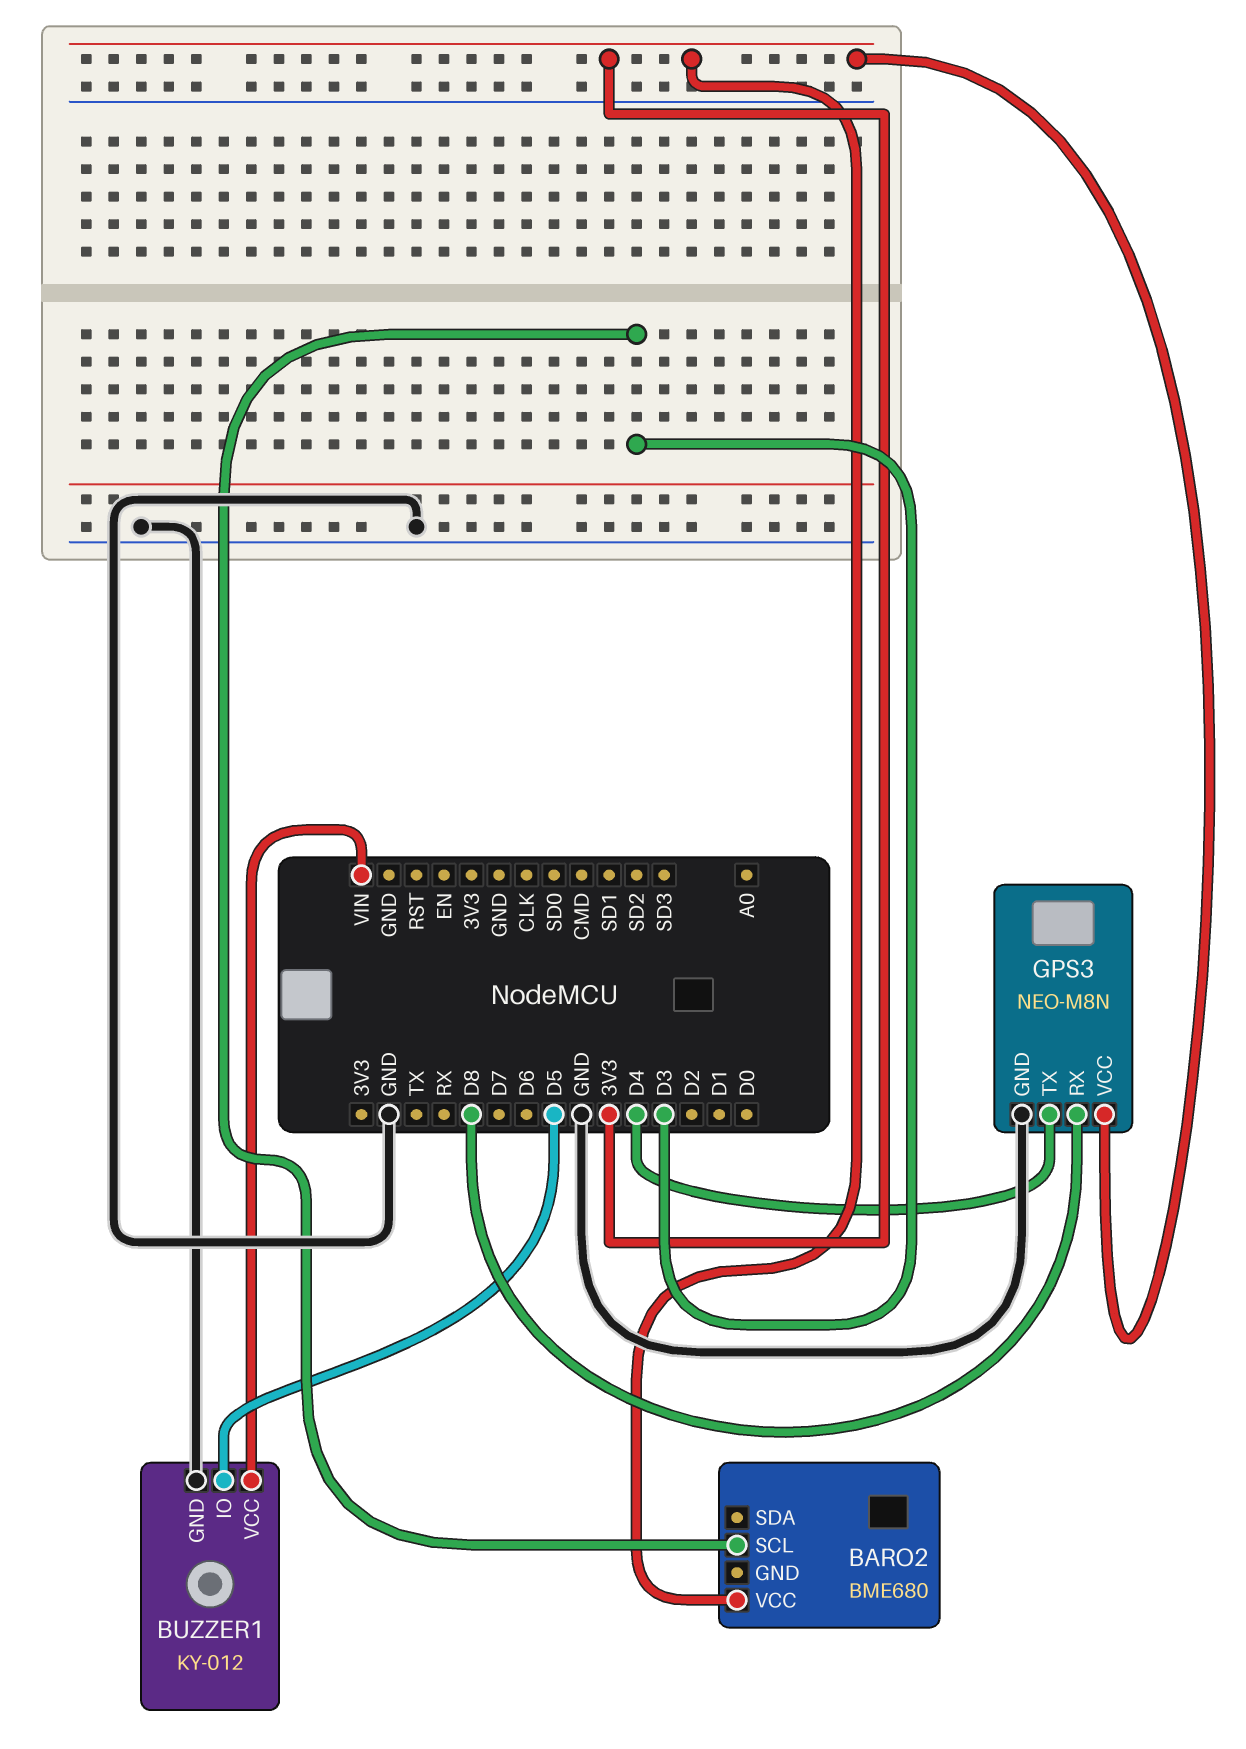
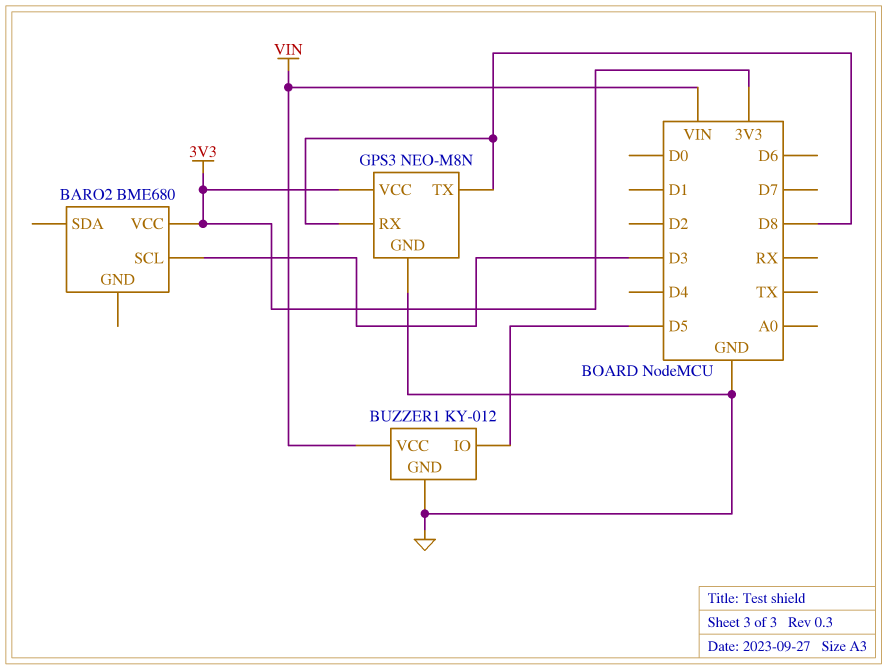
GPS3 pin TX: D4 -> D8

